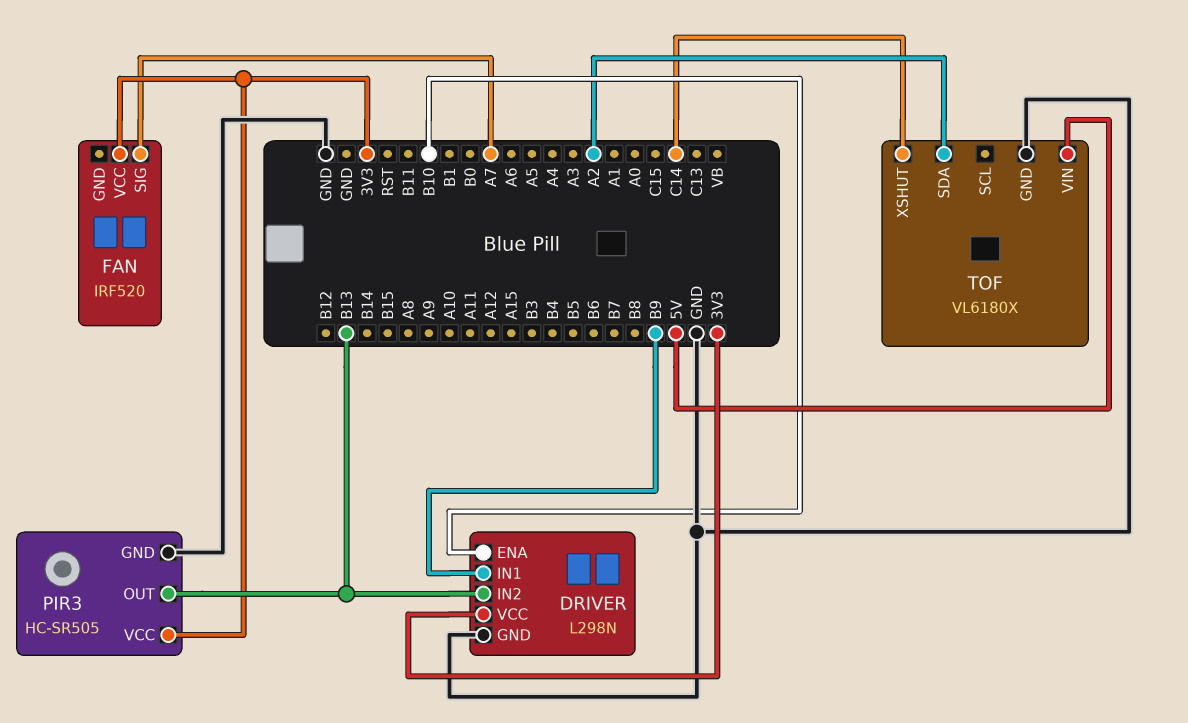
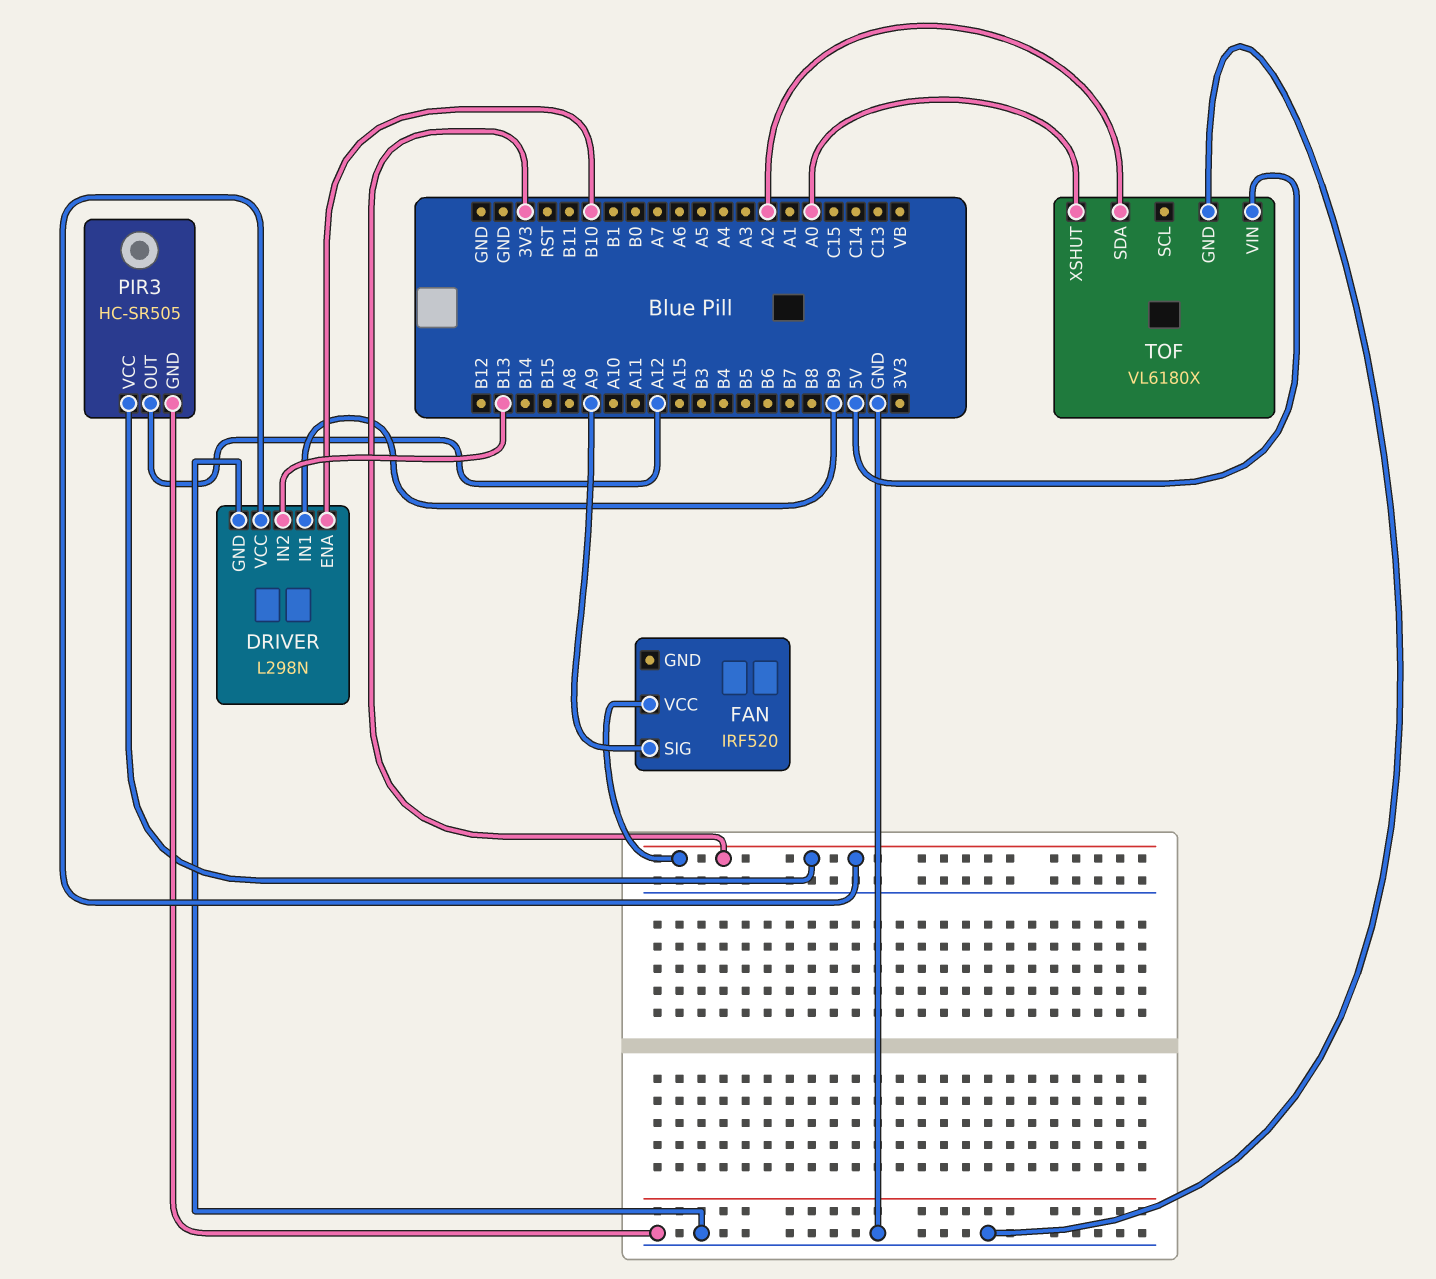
FAN pin SIG: A7 -> A9
PIR3 pin OUT: B13 -> A12
TOF pin XSHUT: C14 -> A0

